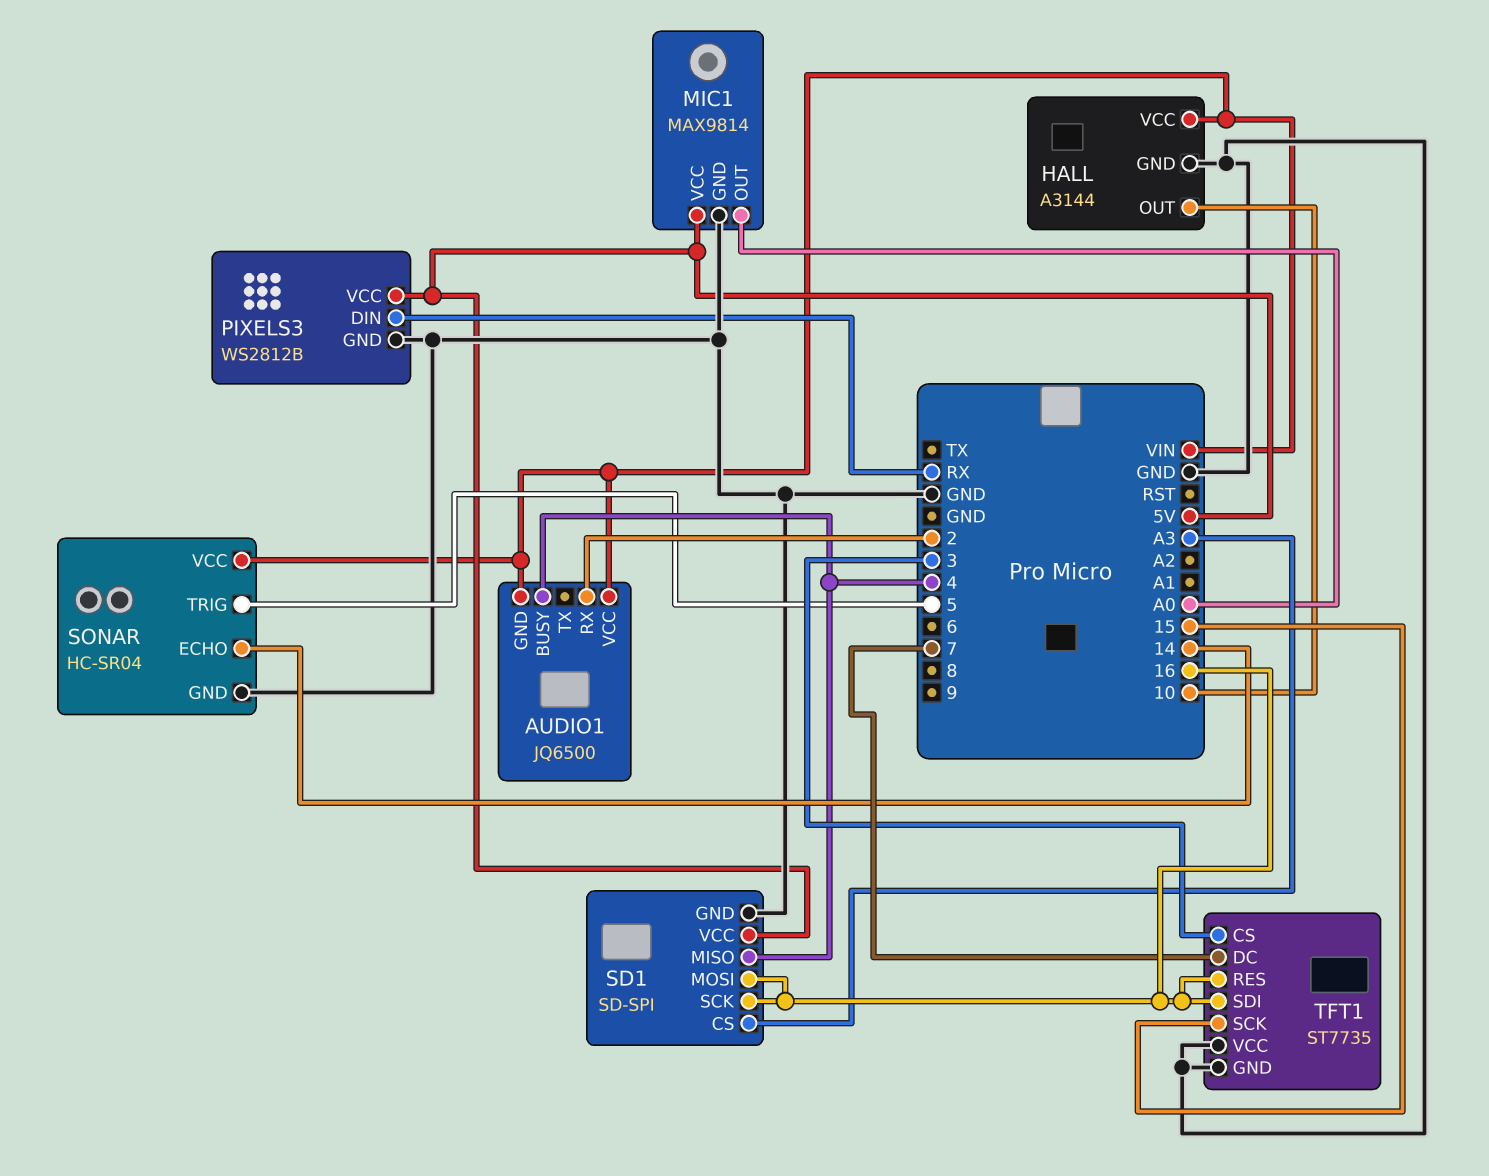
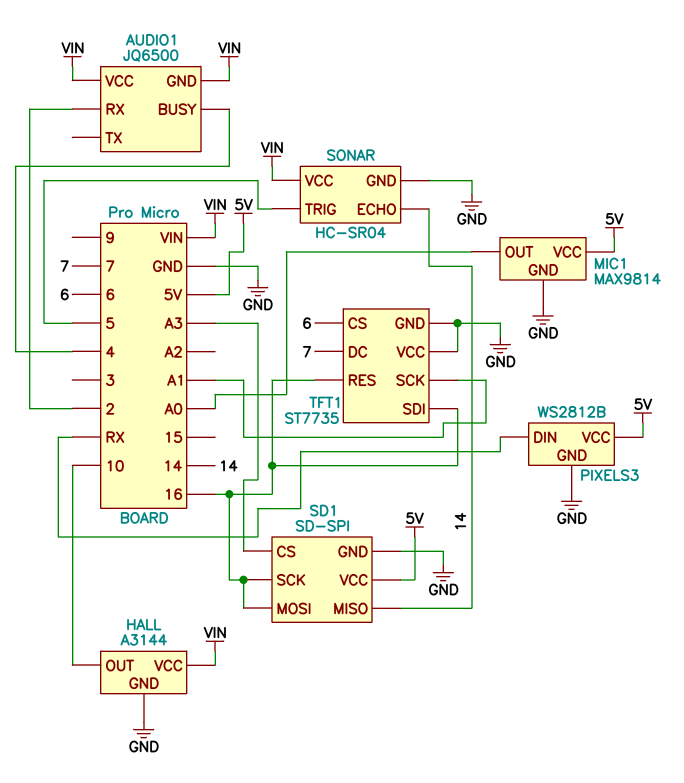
SD1 pin MISO: 4 -> 14
TFT1 pin CS: 3 -> 6
TFT1 pin SCK: 15 -> A1

